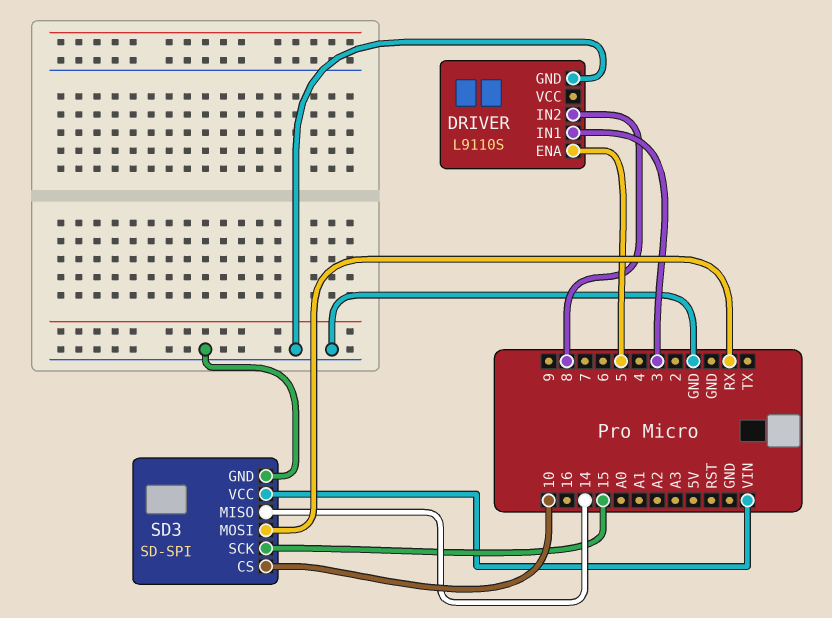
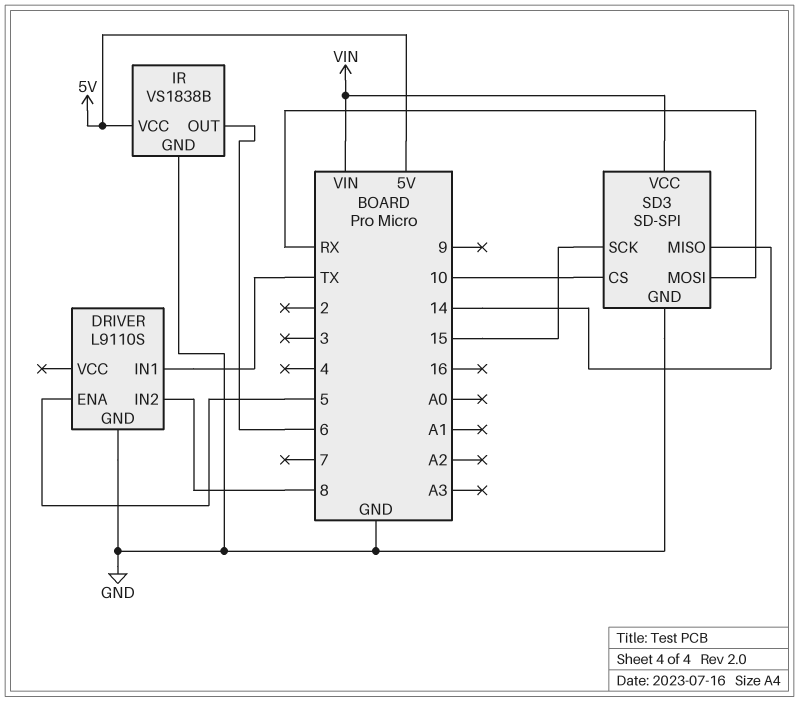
DRIVER pin IN1: 3 -> TX
IR: none -> VS1838B
IR pin GND: none -> GND
IR pin OUT: none -> 6
IR pin VCC: none -> 5V

